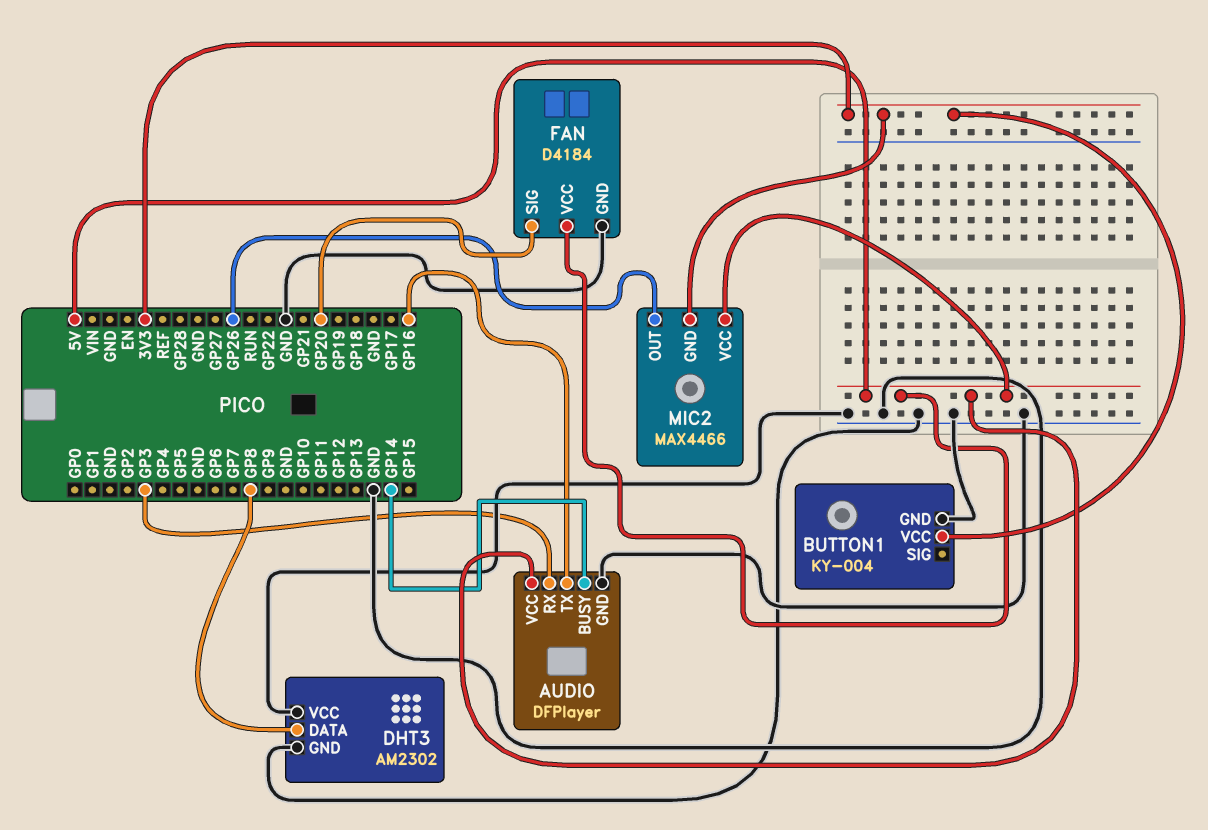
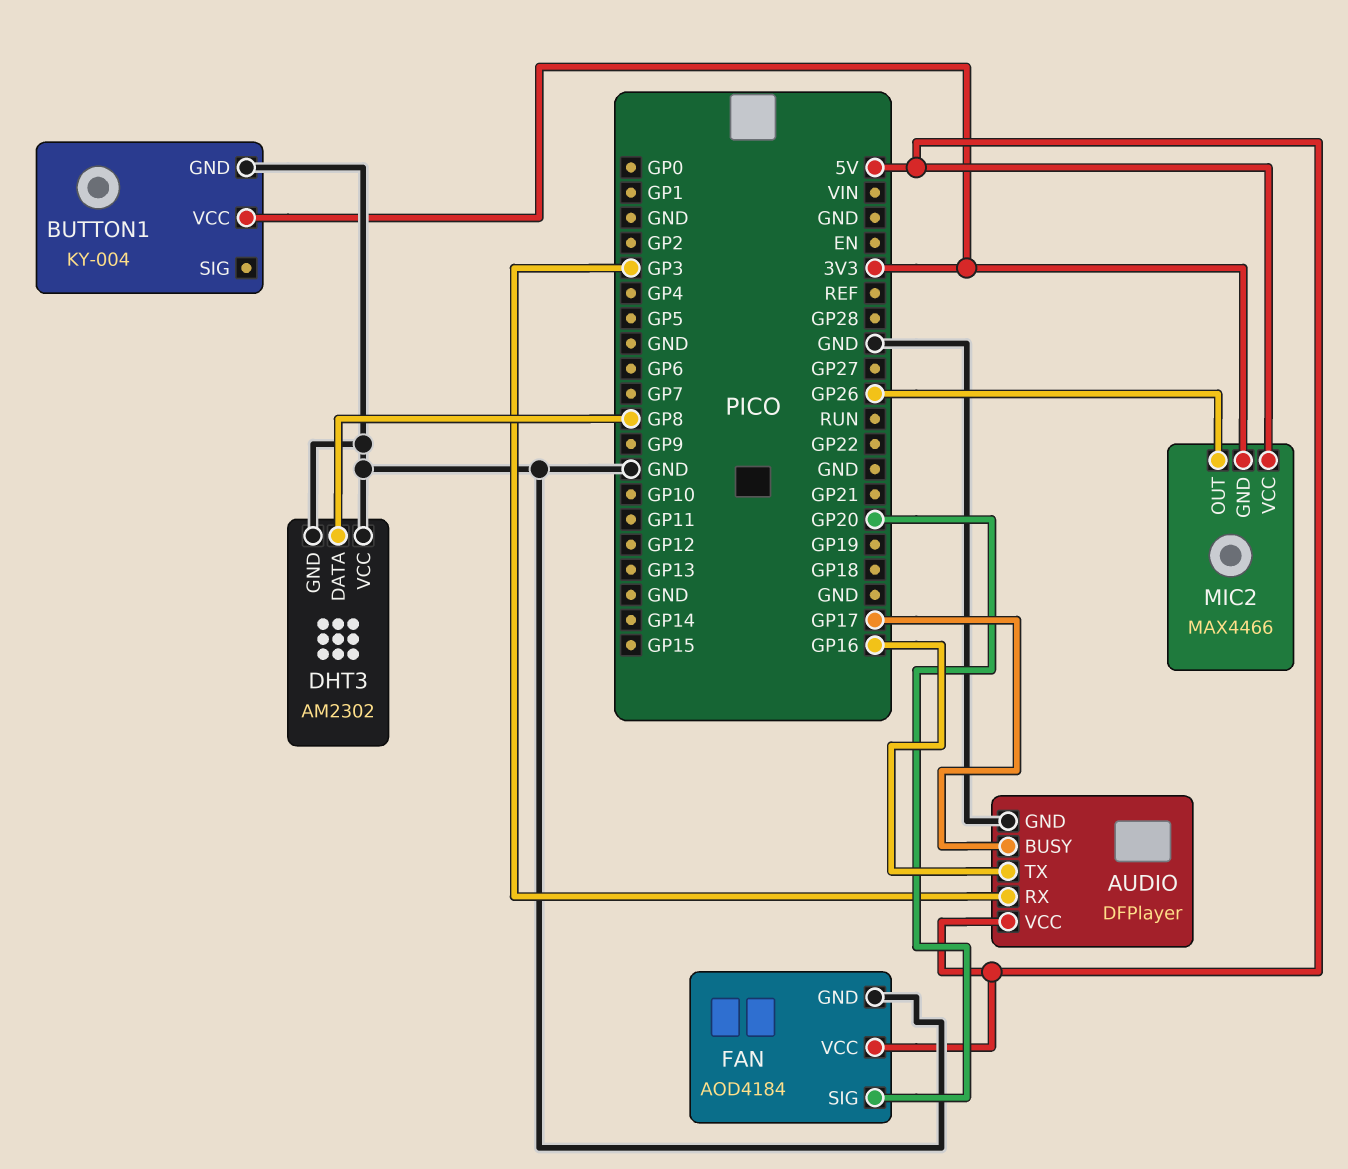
AUDIO pin BUSY: GP14 -> GP17
FAN: D4184 -> AOD4184

